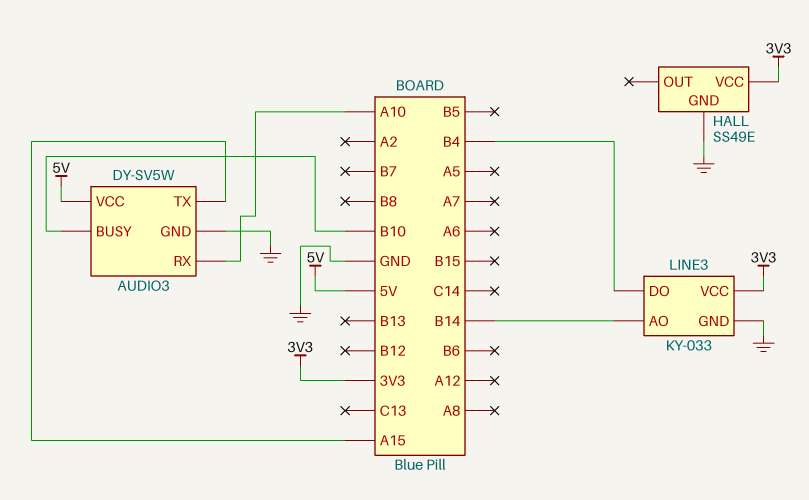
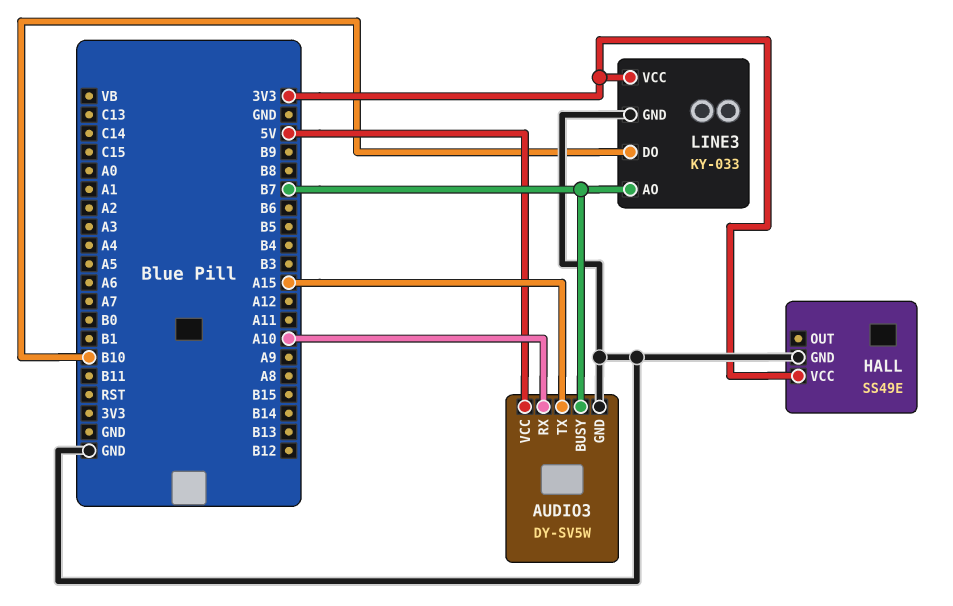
AUDIO3 pin BUSY: B10 -> B7
LINE3 pin AO: B14 -> B7
LINE3 pin DO: B4 -> B10

